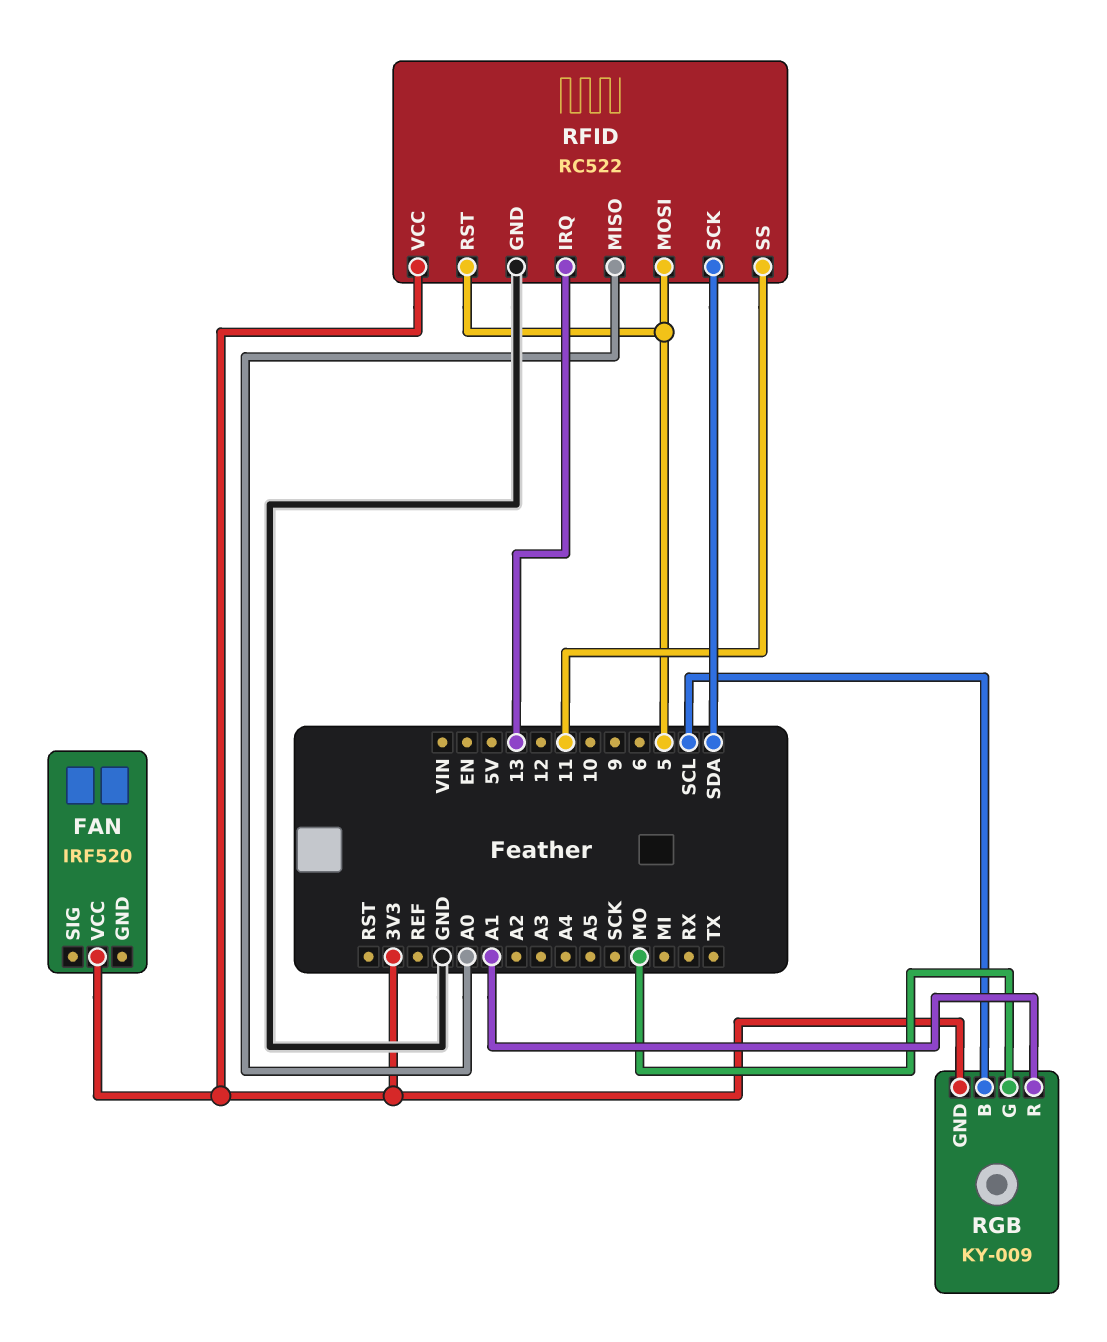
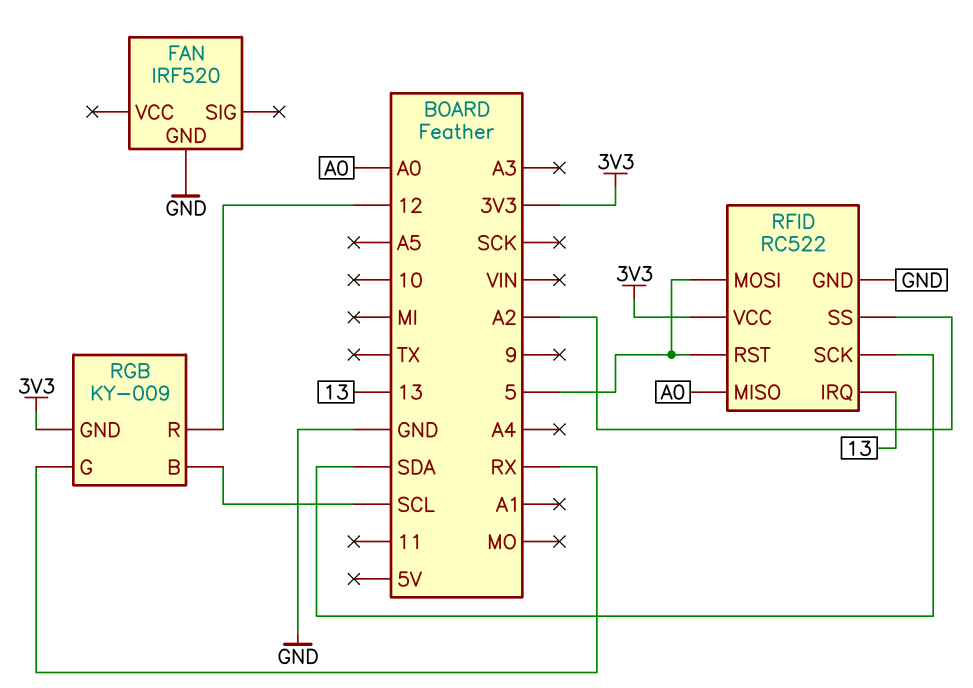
FAN pin GND: none -> GND
FAN pin VCC: 3V3 -> none
RFID pin SS: 11 -> A2
RGB pin G: MO -> RX
RGB pin R: A1 -> 12

